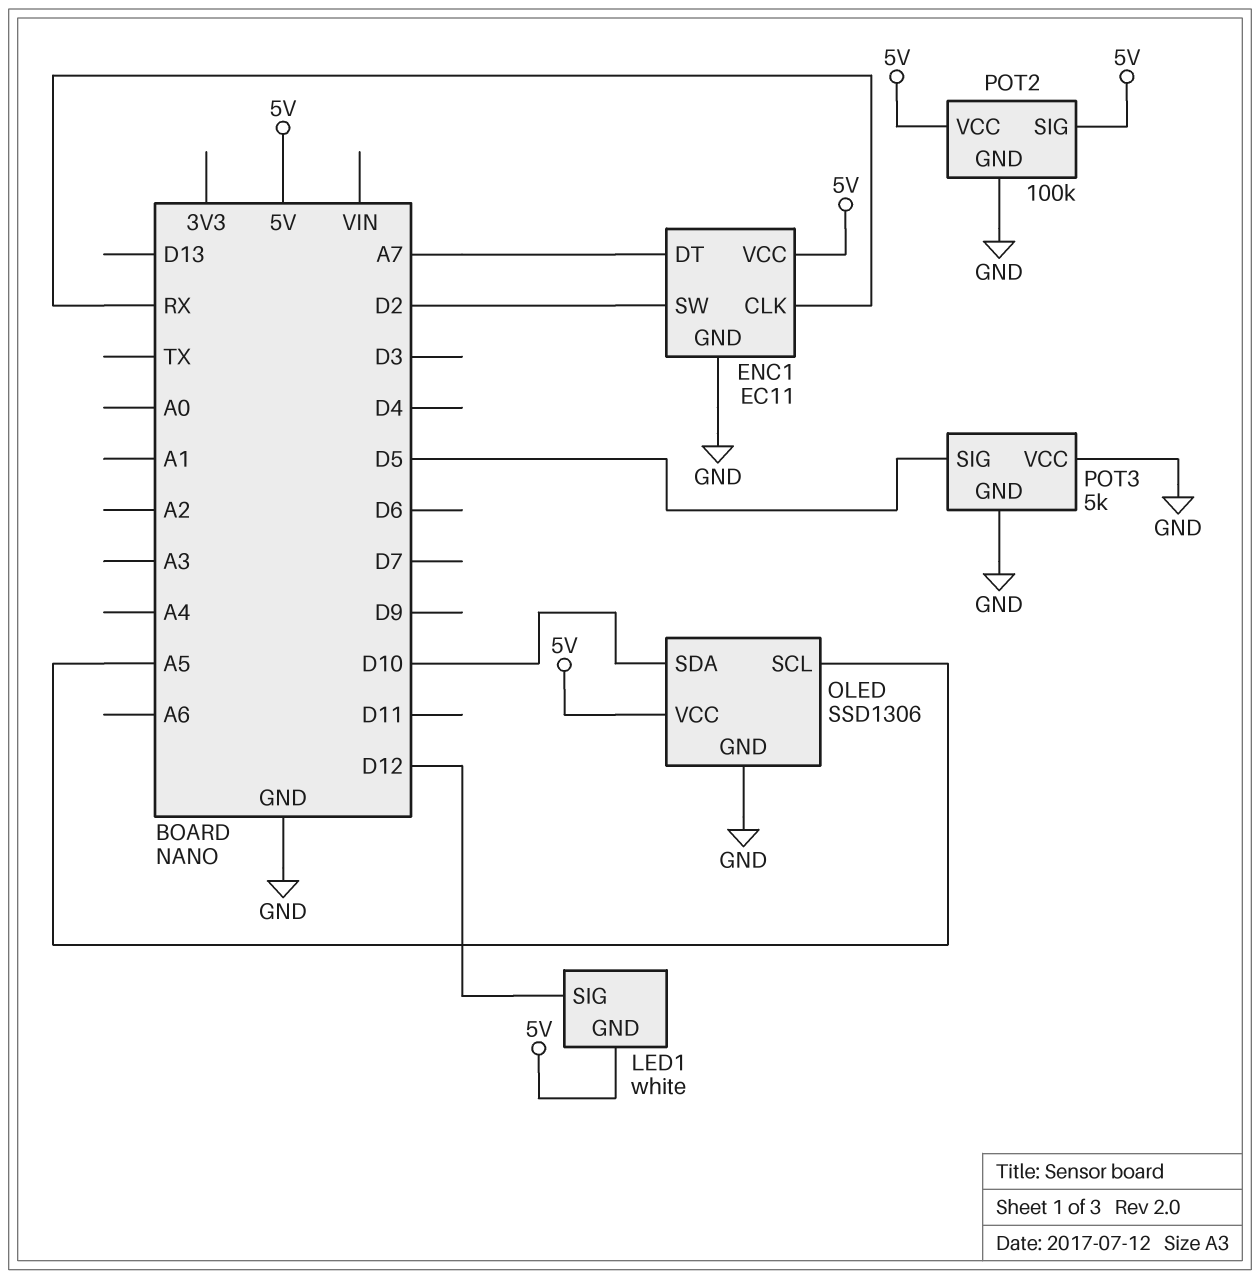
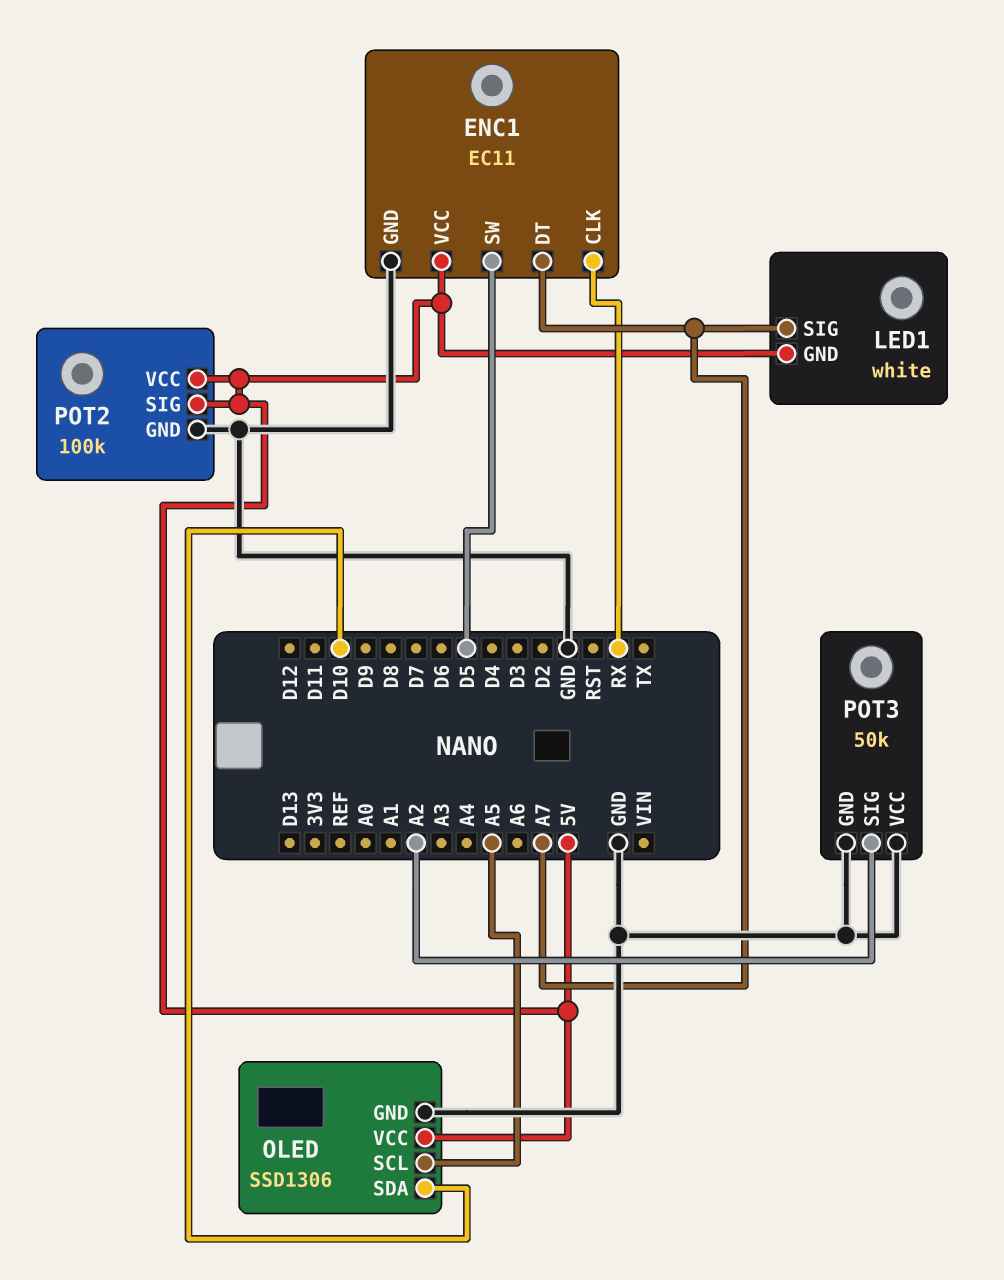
ENC1 pin SW: D2 -> D5
LED1 pin SIG: D12 -> A7
POT3: 5k -> 50k
POT3 pin SIG: D5 -> A2

